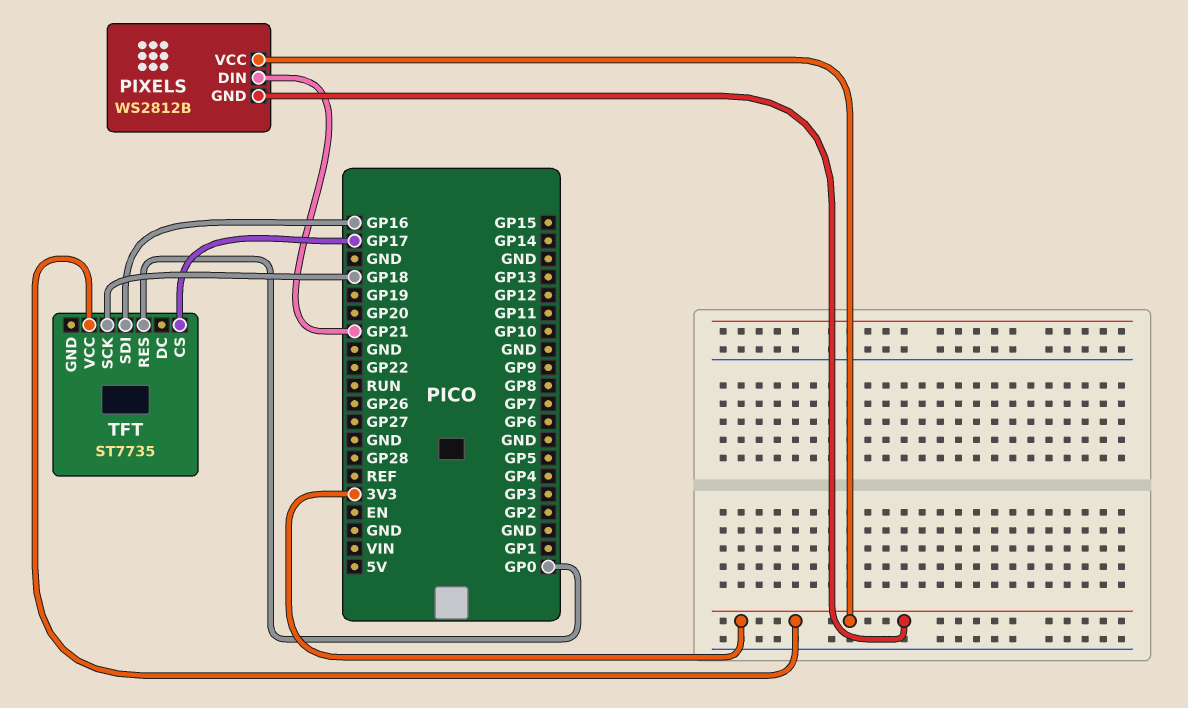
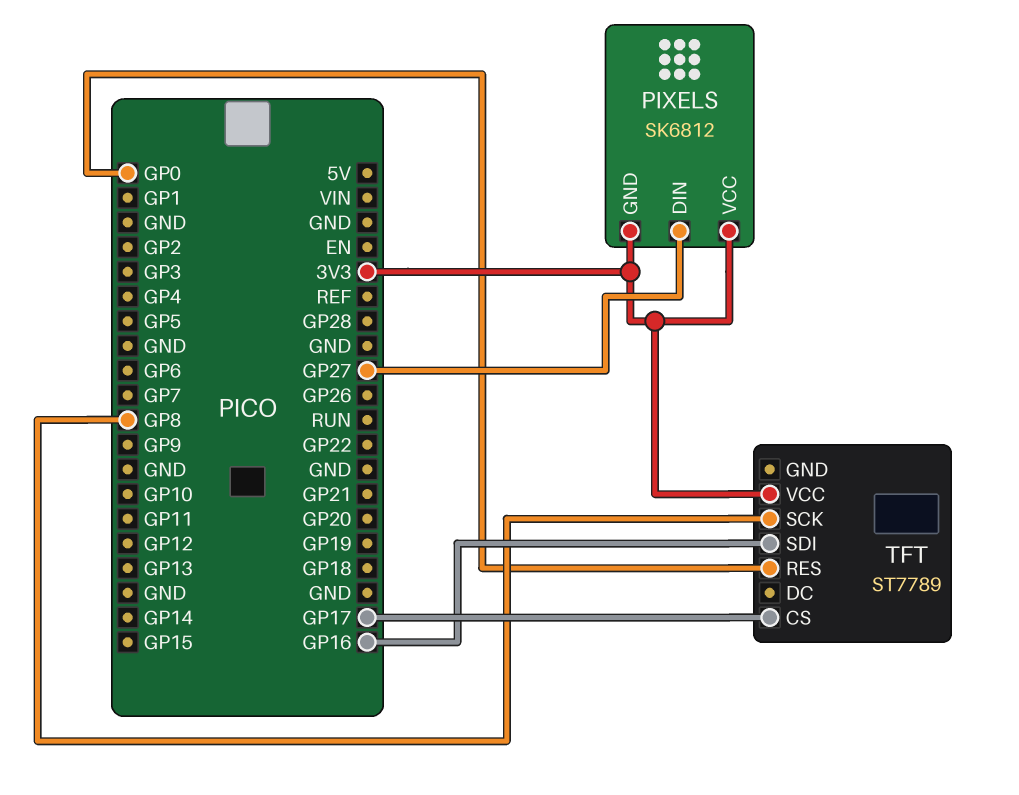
PIXELS: WS2812B -> SK6812
PIXELS pin DIN: GP21 -> GP27
TFT: ST7735 -> ST7789
TFT pin SCK: GP18 -> GP8

